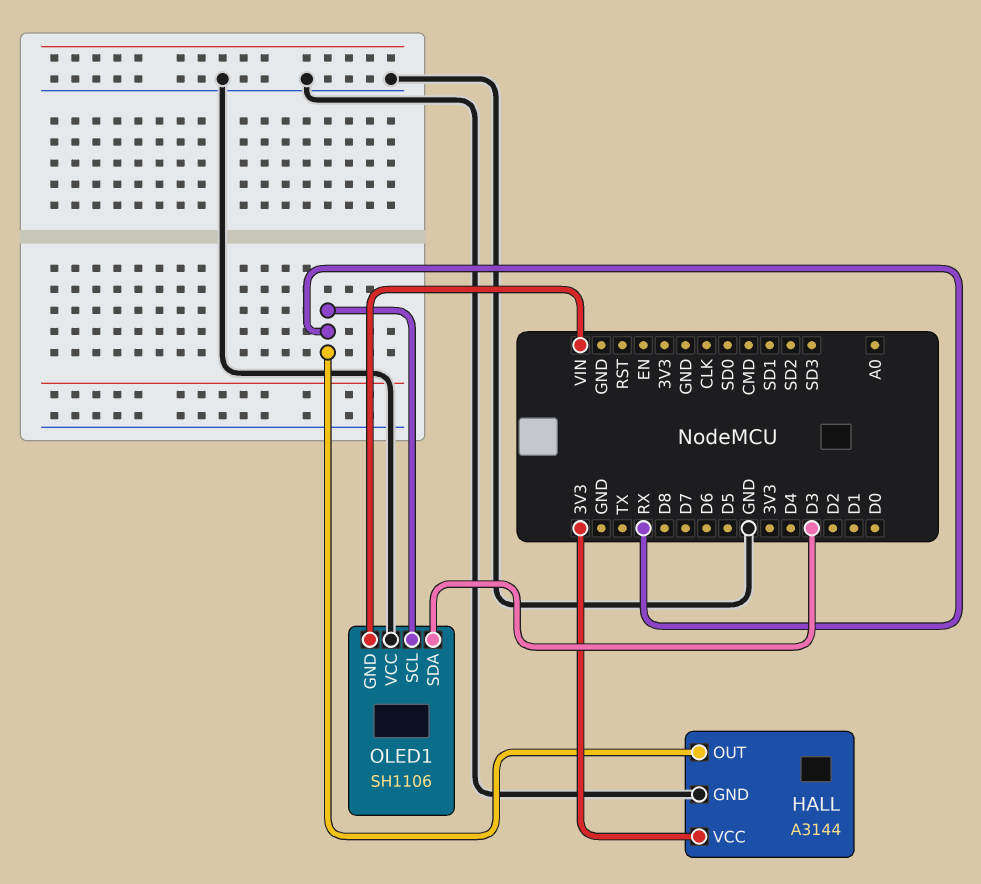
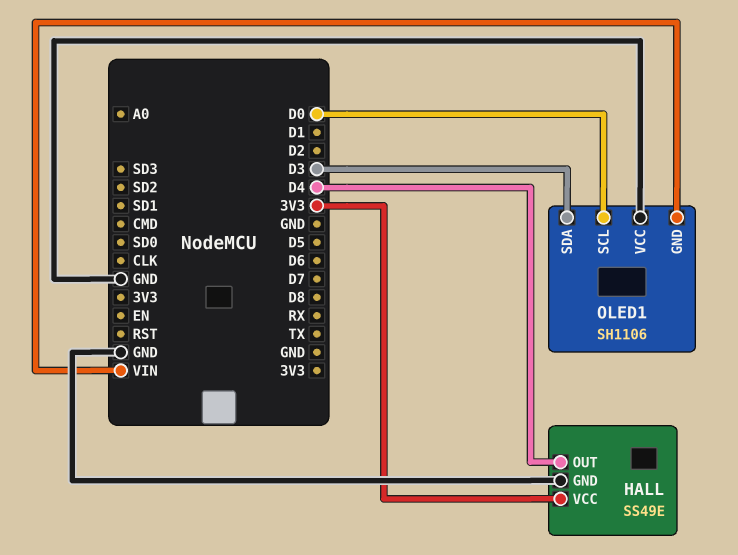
HALL: A3144 -> SS49E
HALL pin OUT: RX -> D4
OLED1 pin SCL: RX -> D0

